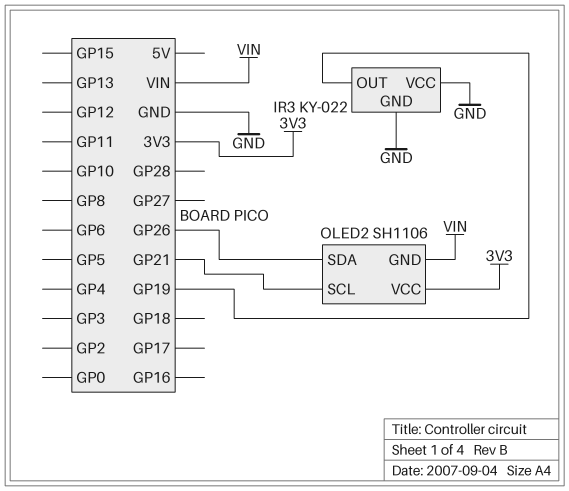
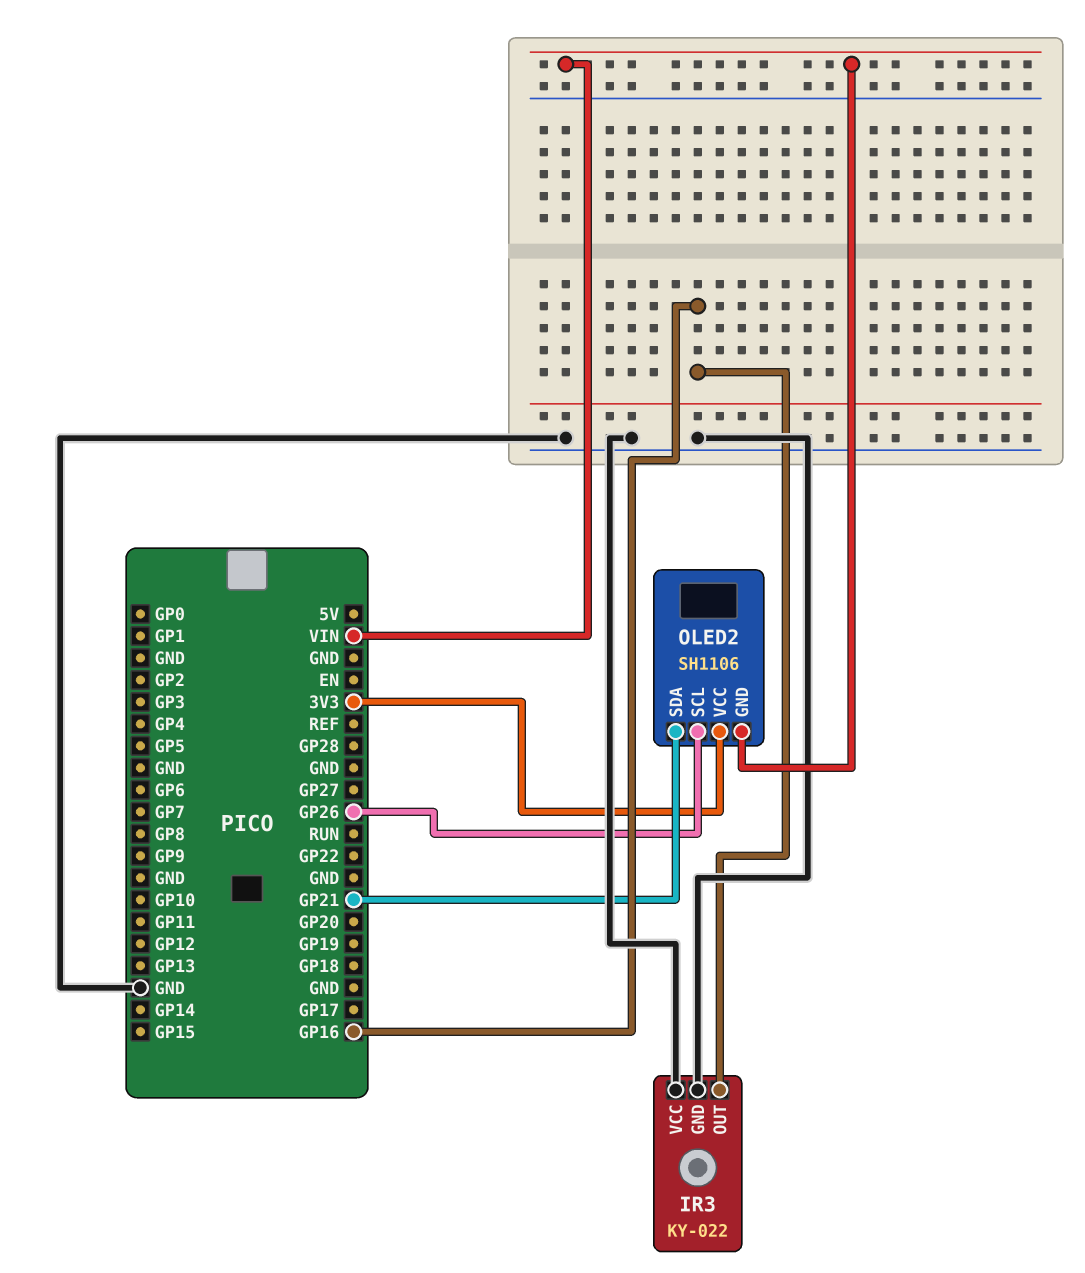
IR3 pin OUT: GP19 -> GP16
OLED2 pin SCL: GP21 -> GP26
OLED2 pin SDA: GP26 -> GP21

